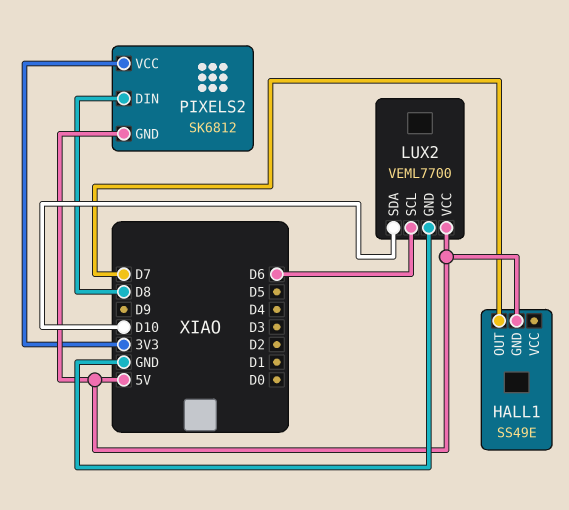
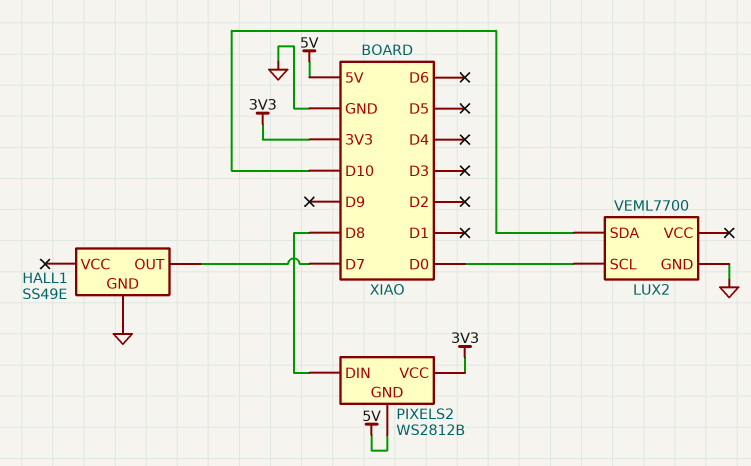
HALL1 pin GND: 5V -> GND
LUX2 pin SCL: D6 -> D0
LUX2 pin VCC: 5V -> none
PIXELS2: SK6812 -> WS2812B

